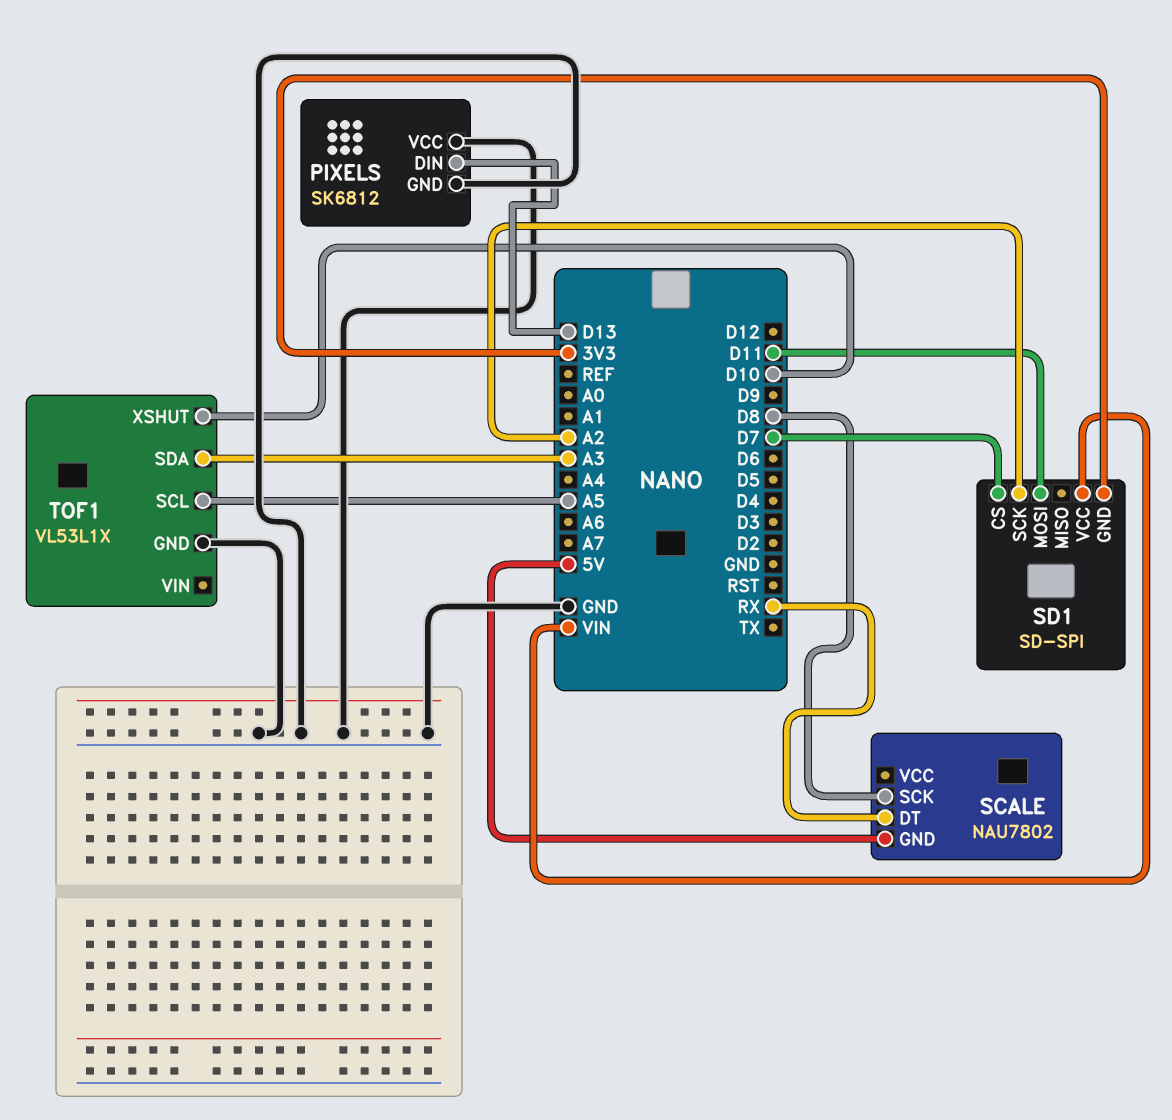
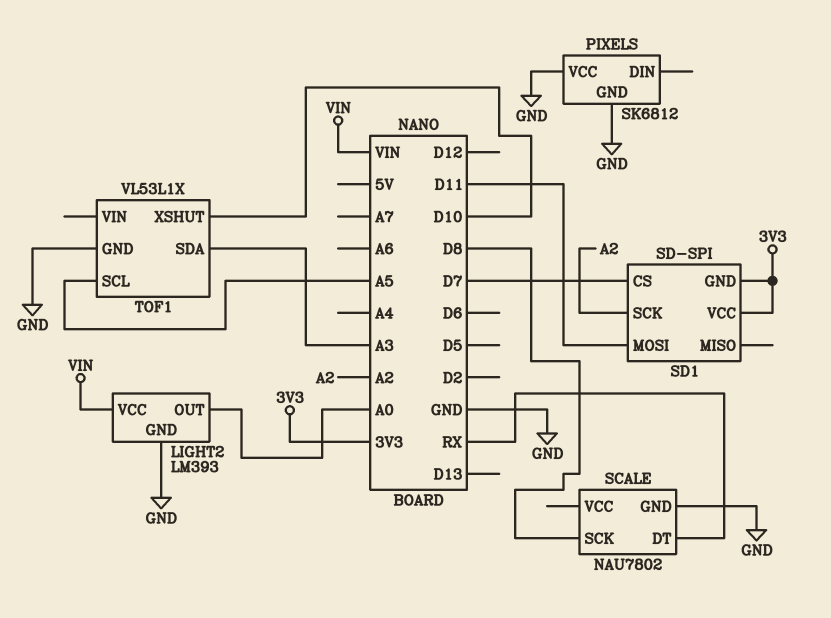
LIGHT2: none -> LM393
LIGHT2 pin GND: none -> GND
LIGHT2 pin OUT: none -> A0
LIGHT2 pin VCC: none -> VIN
PIXELS pin DIN: D13 -> none
SCALE pin GND: 5V -> GND
SD1 pin VCC: VIN -> 3V3

